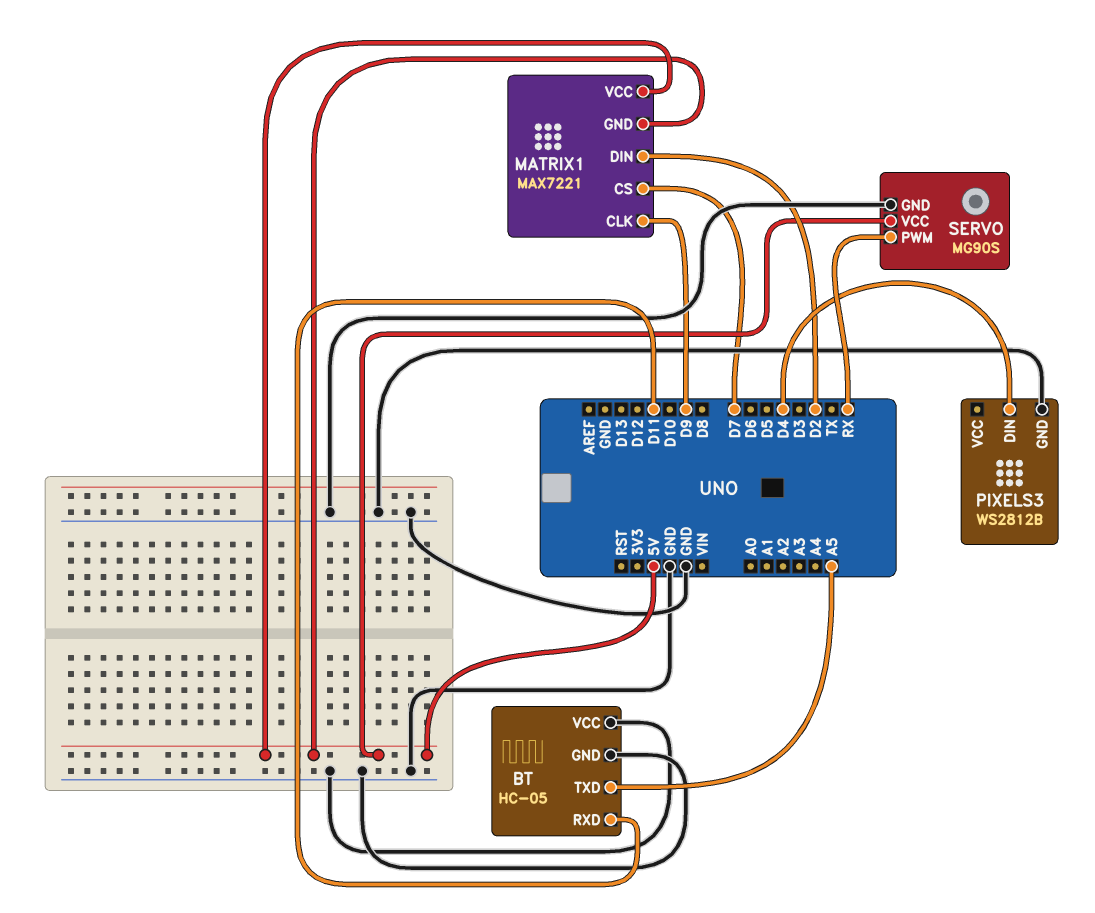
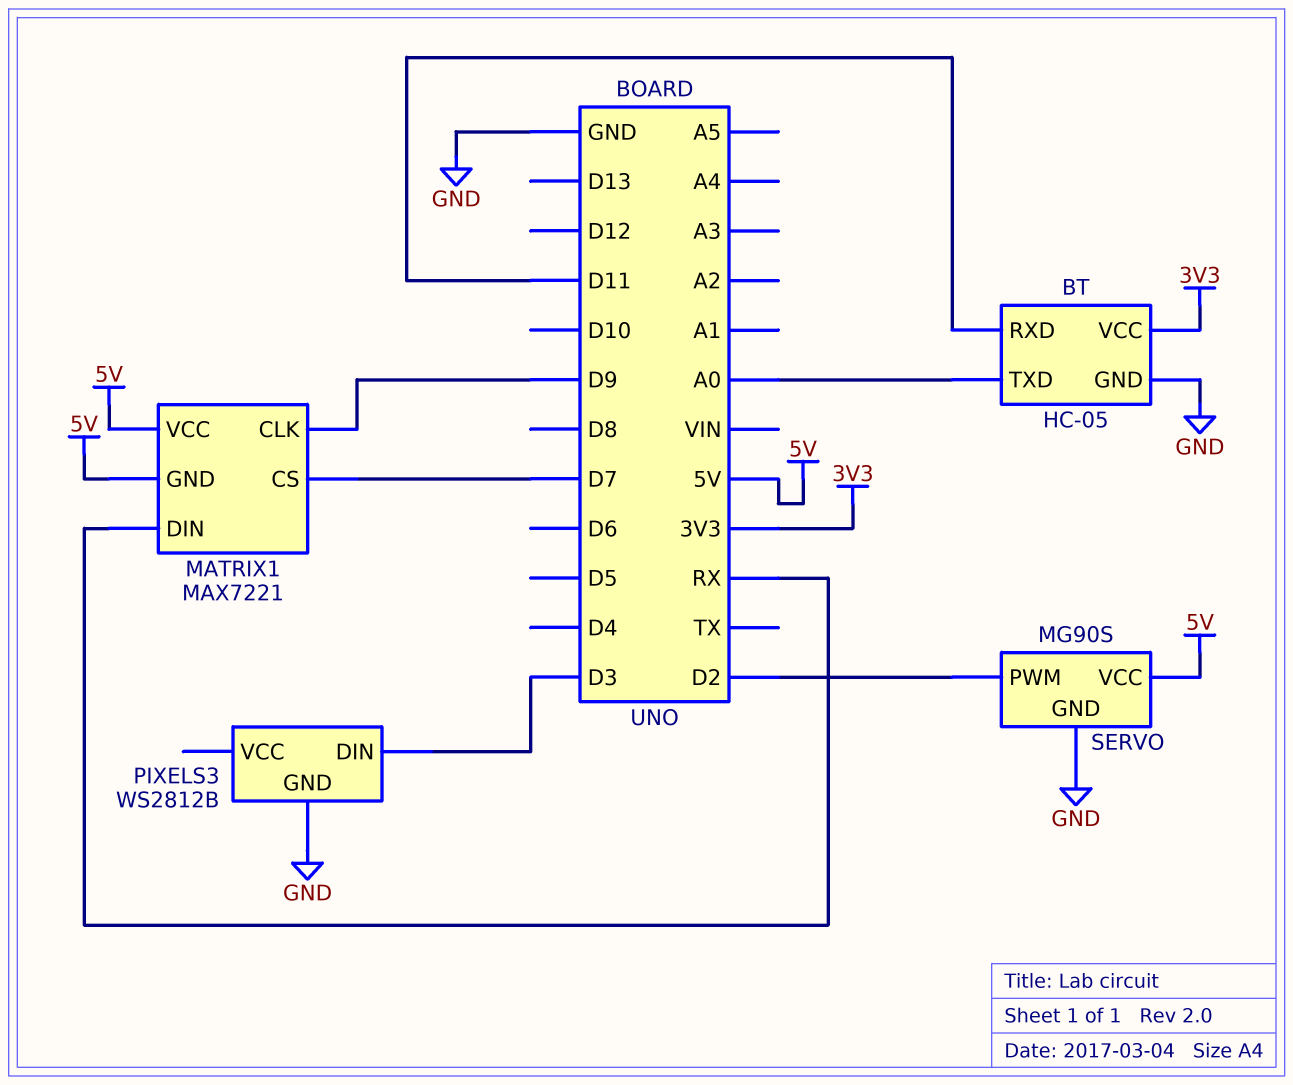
BT pin TXD: A5 -> A0
BT pin VCC: GND -> 3V3
MATRIX1 pin DIN: D2 -> RX
PIXELS3 pin DIN: D4 -> D3
SERVO pin PWM: RX -> D2

